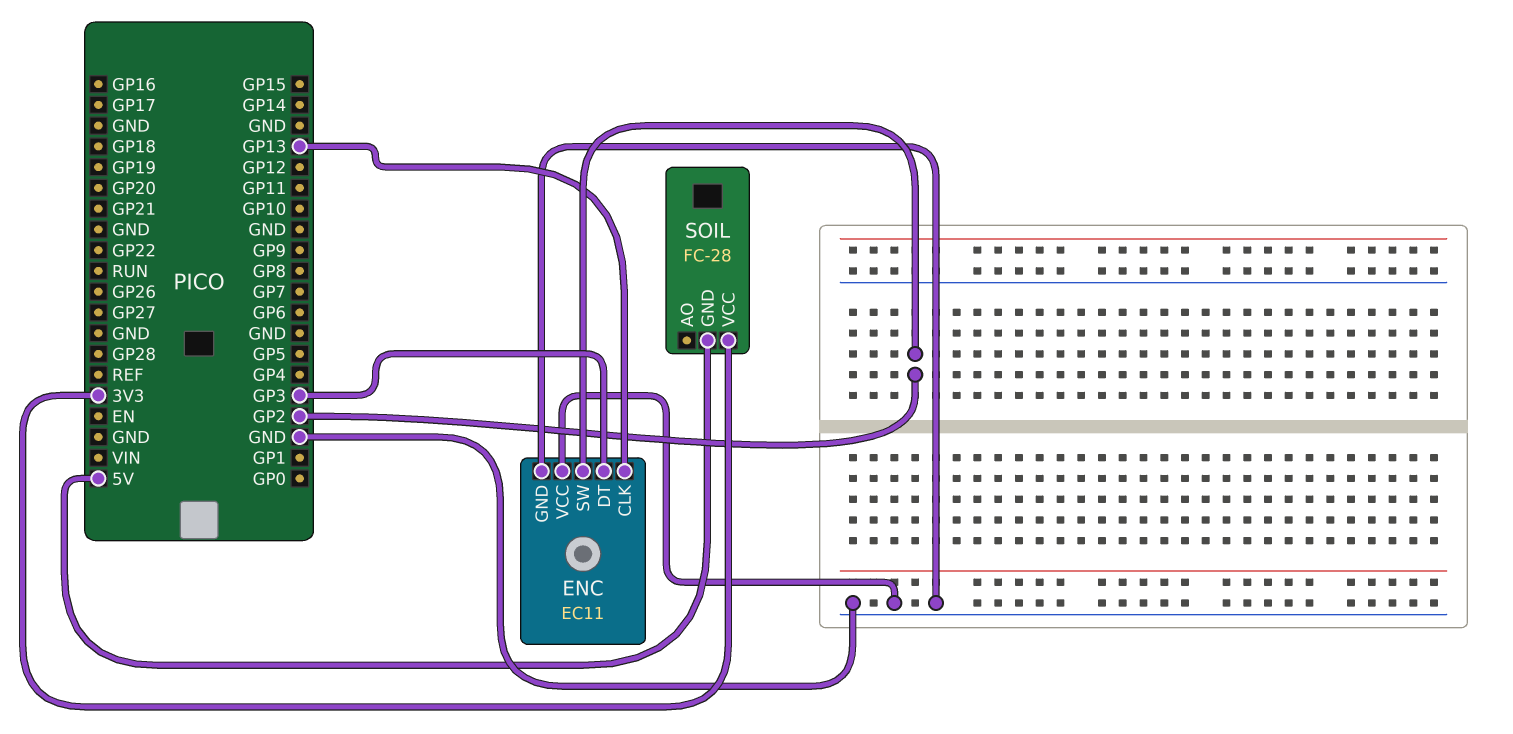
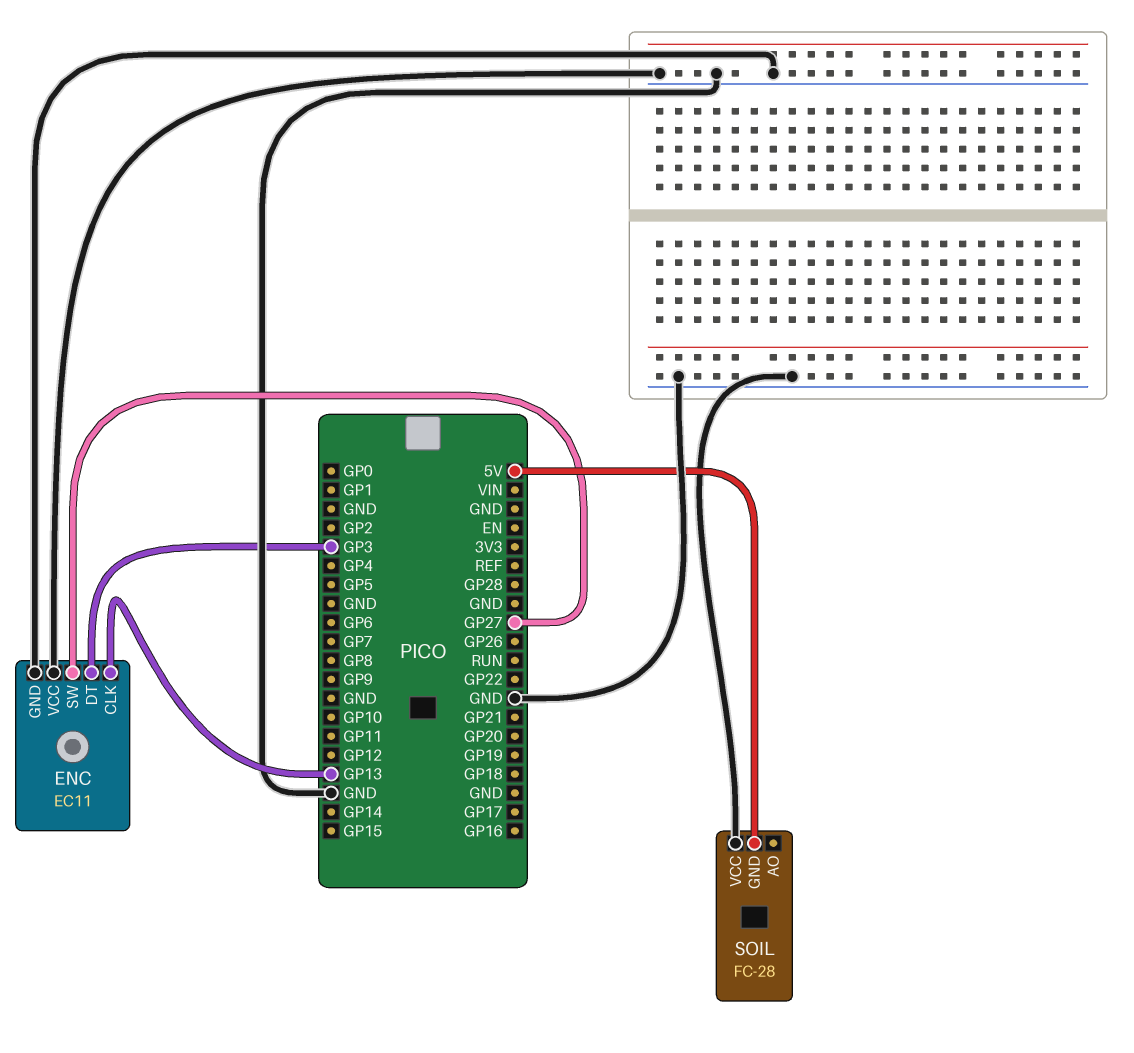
ENC pin SW: GP2 -> GP27
SOIL pin VCC: 3V3 -> GND

